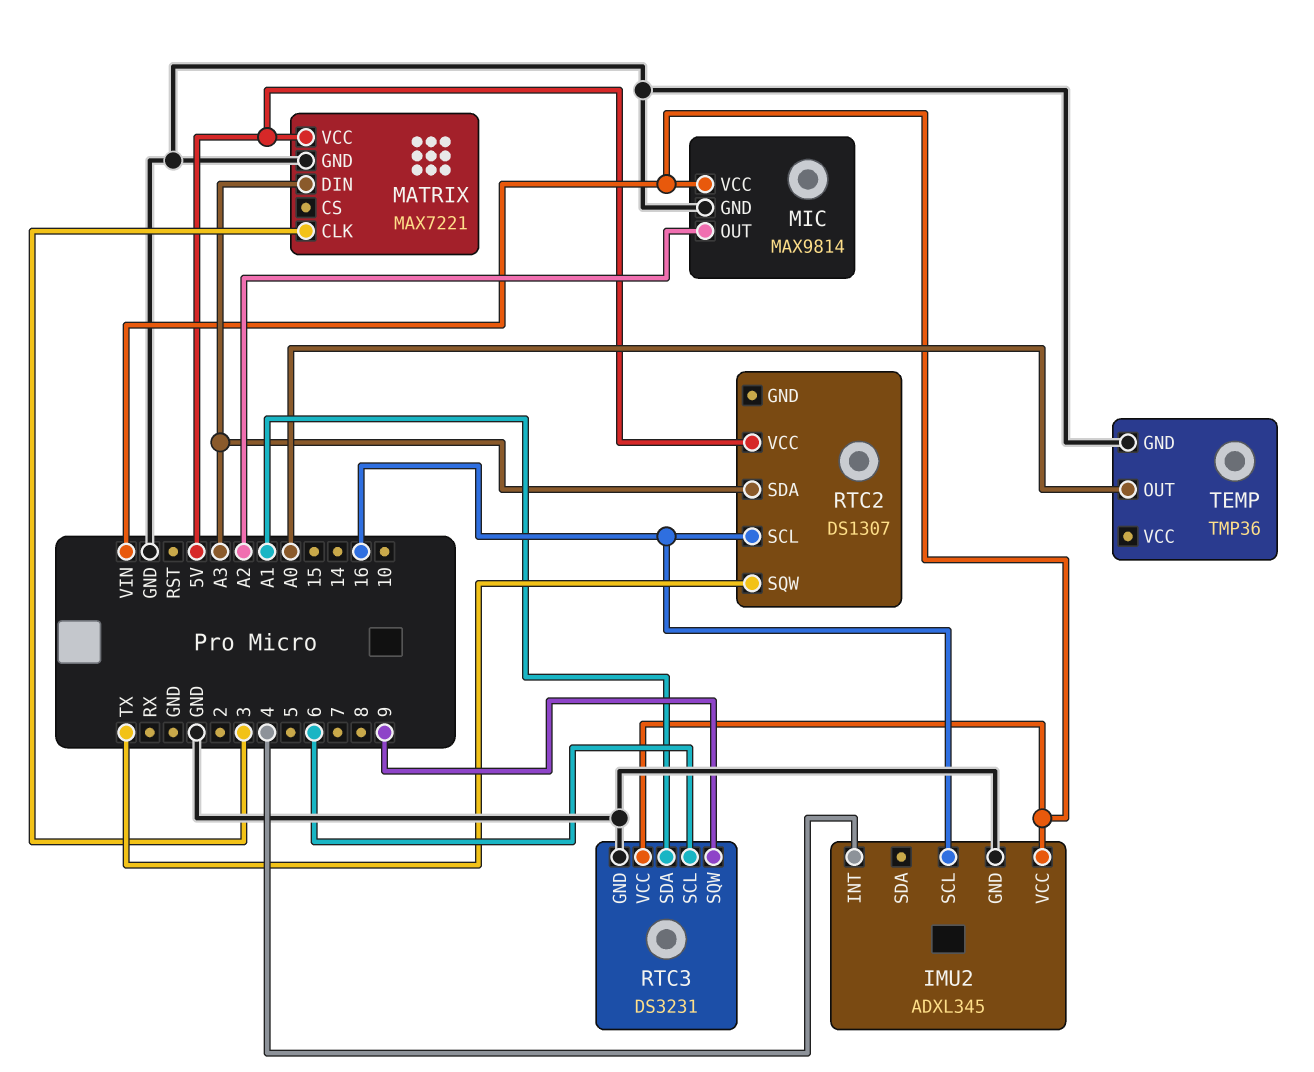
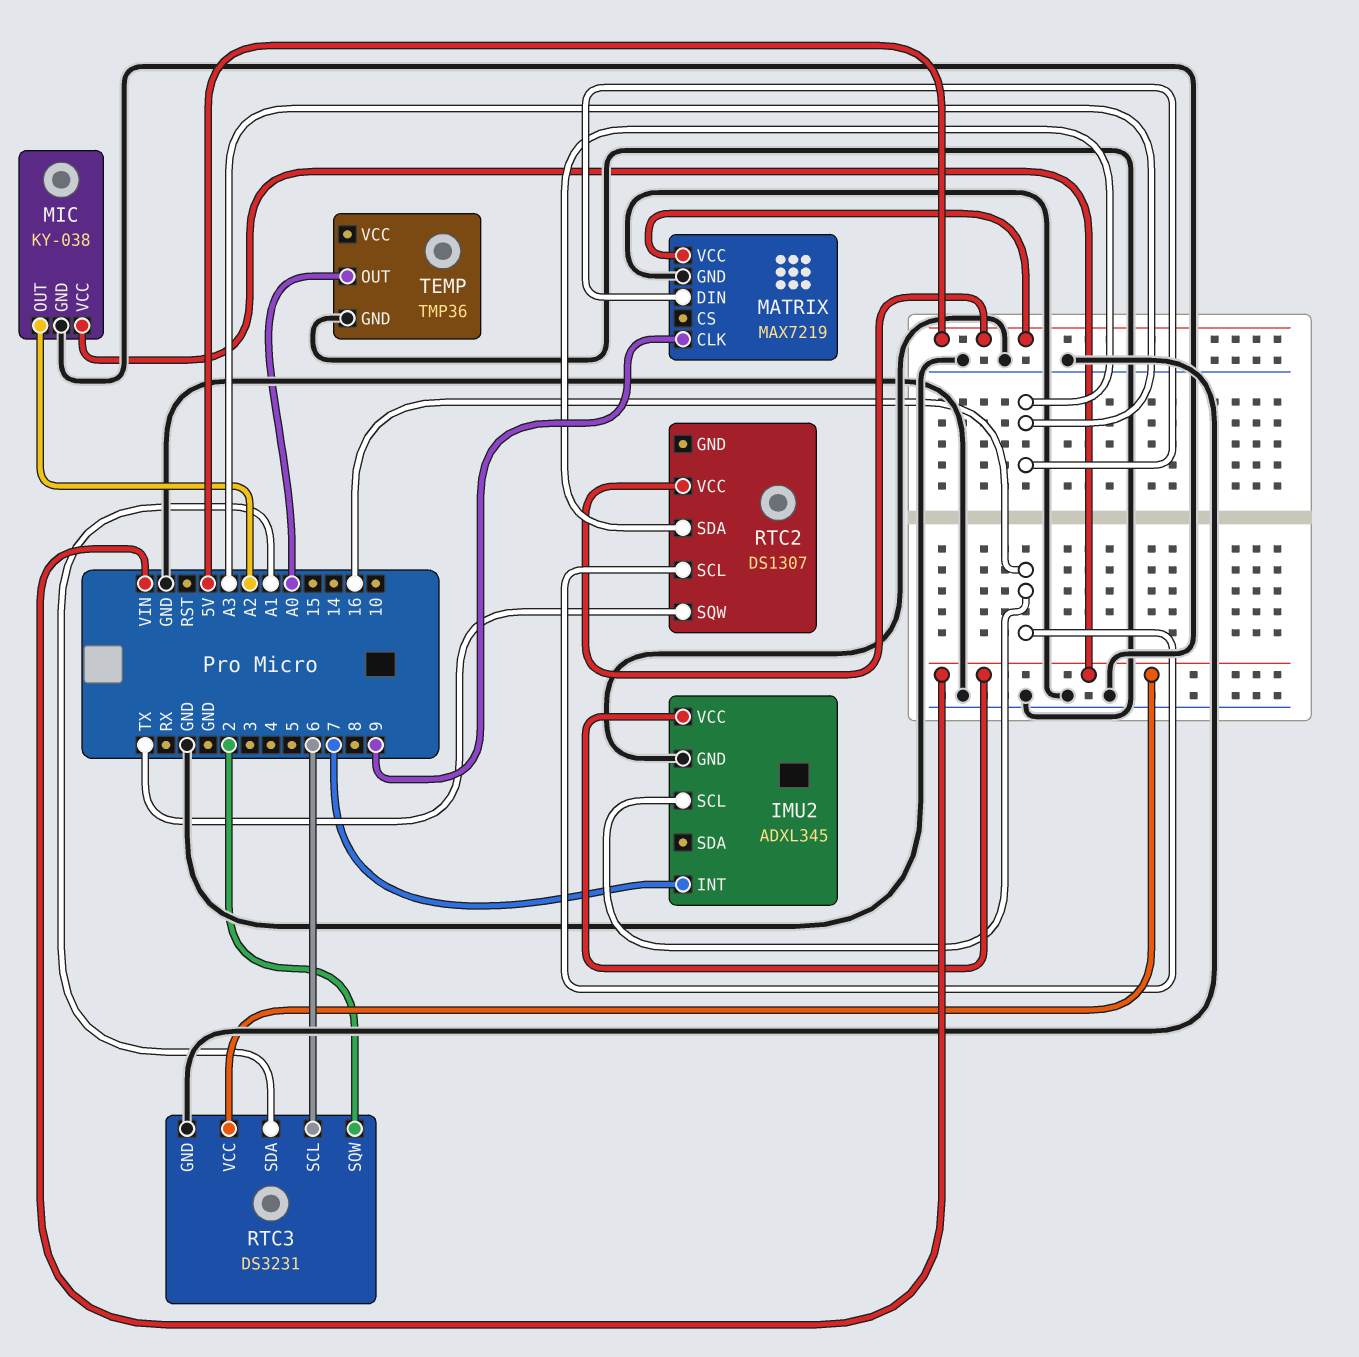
IMU2 pin INT: 4 -> 7
MATRIX: MAX7221 -> MAX7219
MATRIX pin CLK: 3 -> 9
MIC: MAX9814 -> KY-038
RTC3 pin SQW: 9 -> 2

